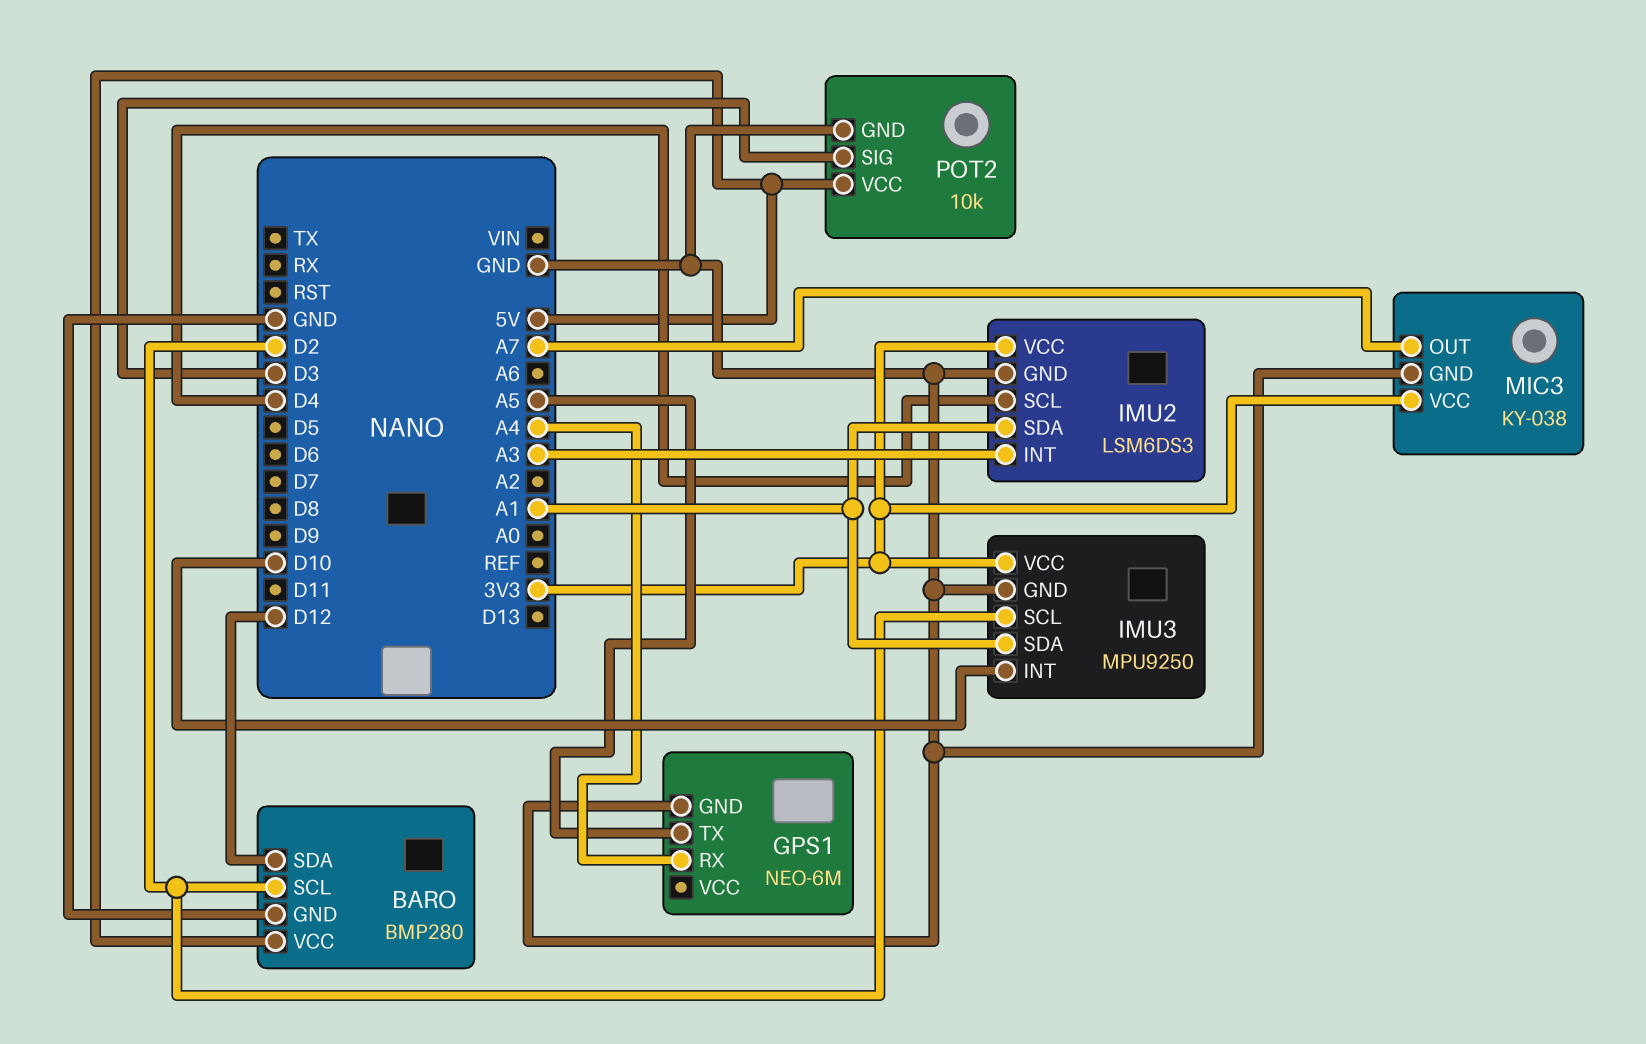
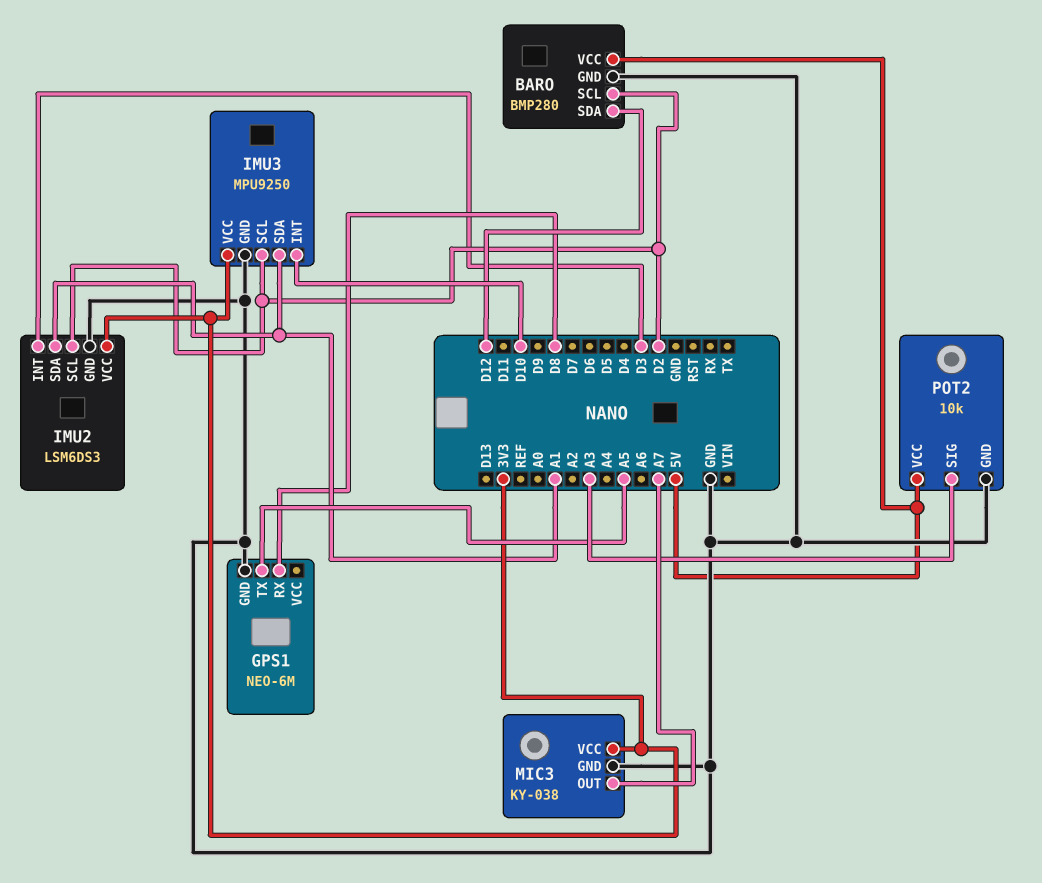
GPS1 pin RX: A4 -> D8
IMU2 pin INT: A3 -> D3
IMU2 pin SCL: D4 -> D2
POT2 pin SIG: D3 -> A3

